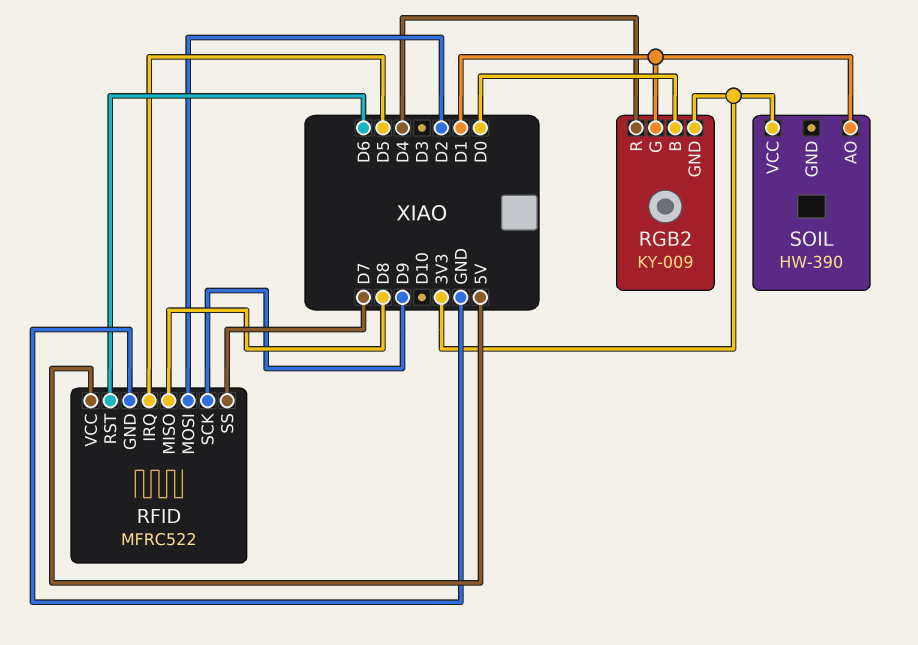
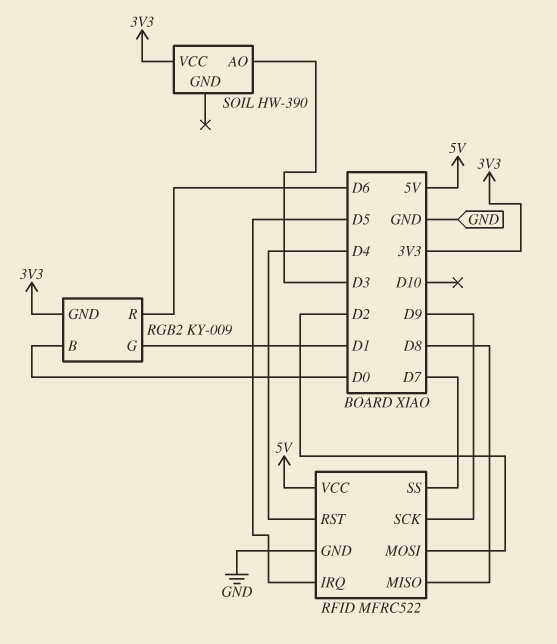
RFID pin RST: D6 -> D4
RGB2 pin R: D4 -> D6
SOIL pin AO: D1 -> D3

